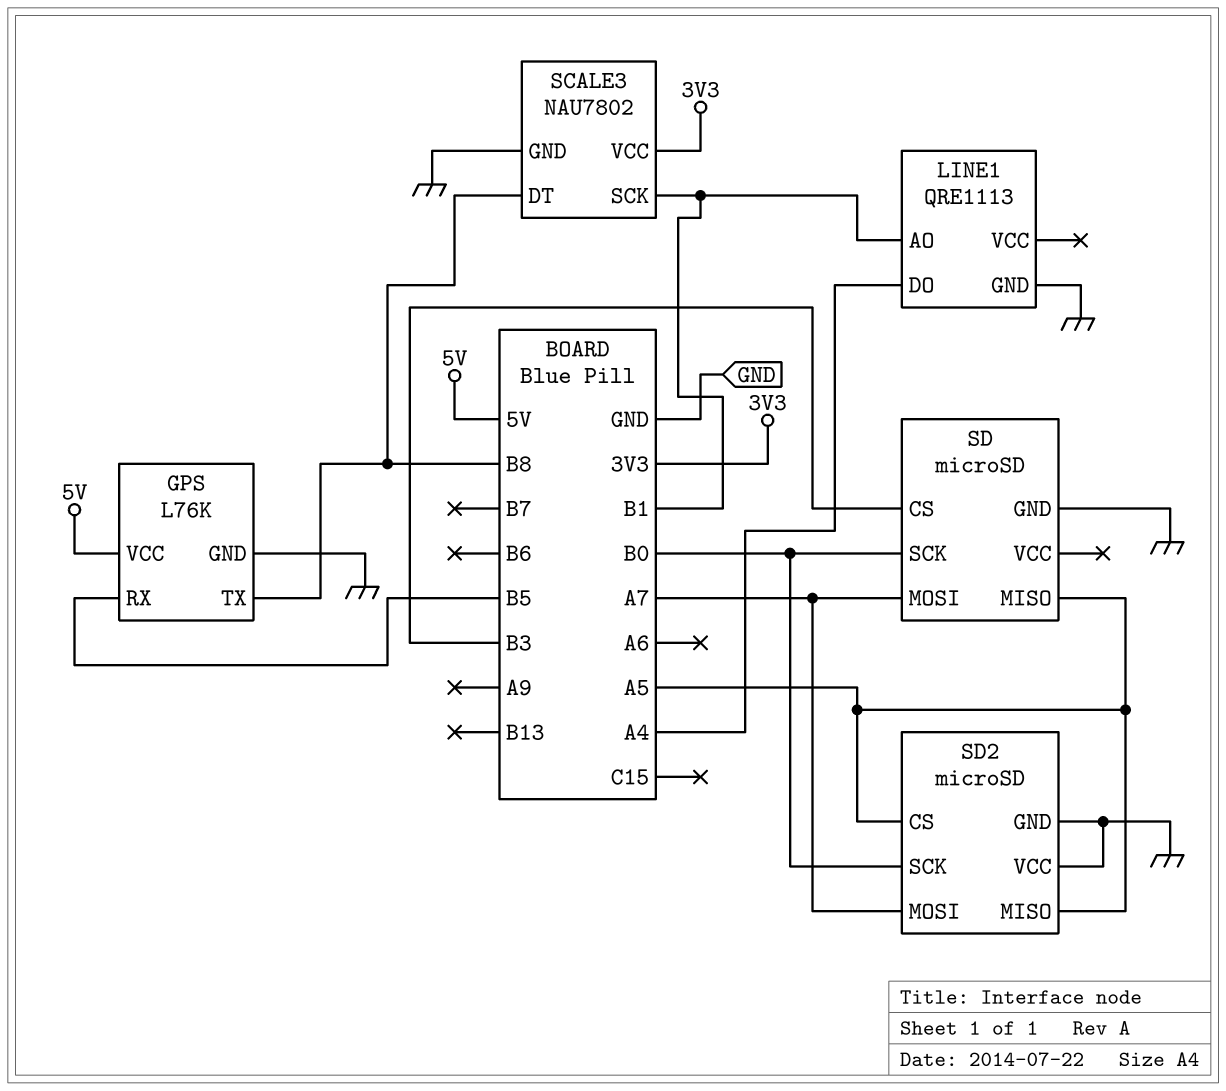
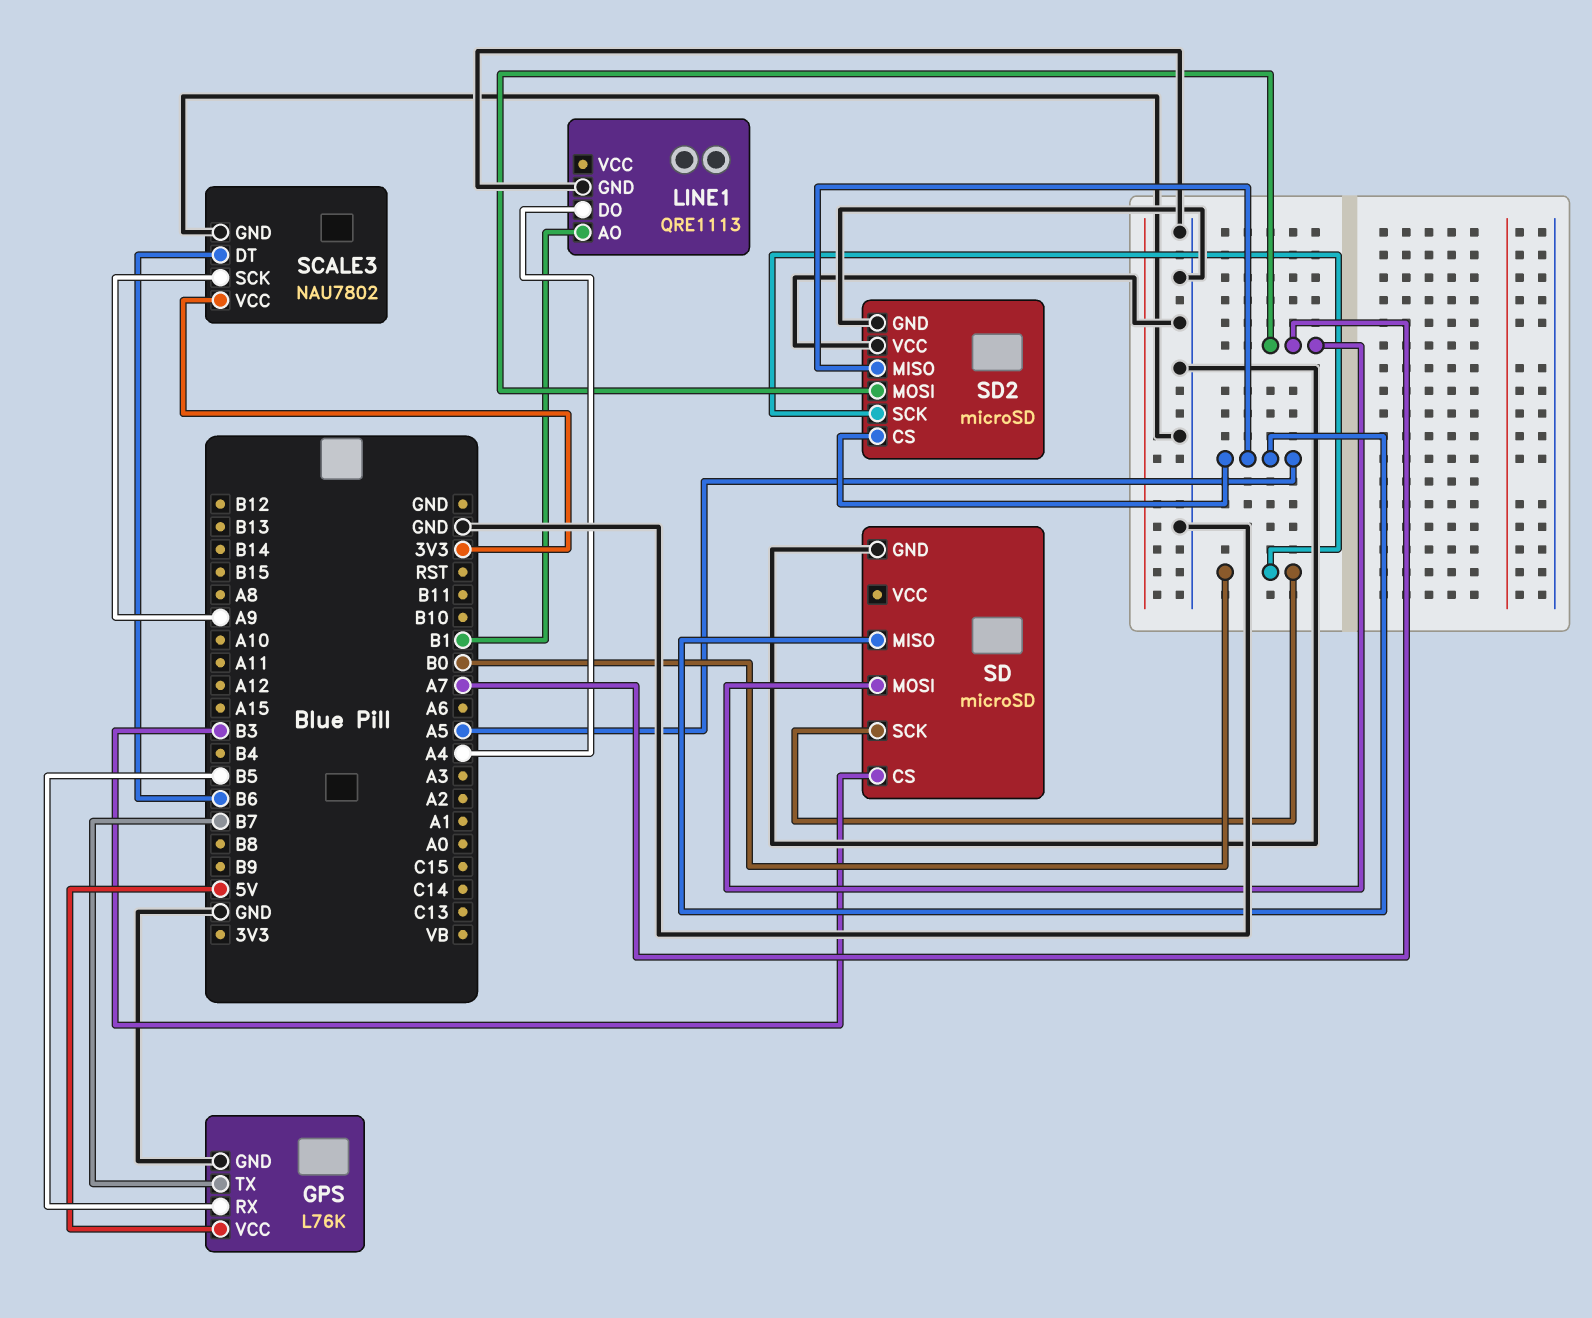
GPS pin TX: B8 -> B7
SCALE3 pin DT: B8 -> B6
SCALE3 pin SCK: B1 -> A9

